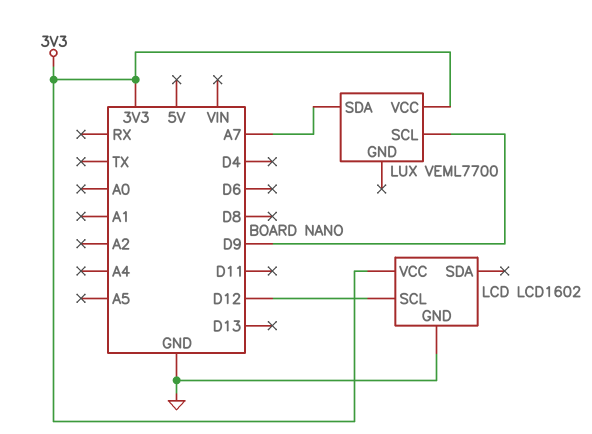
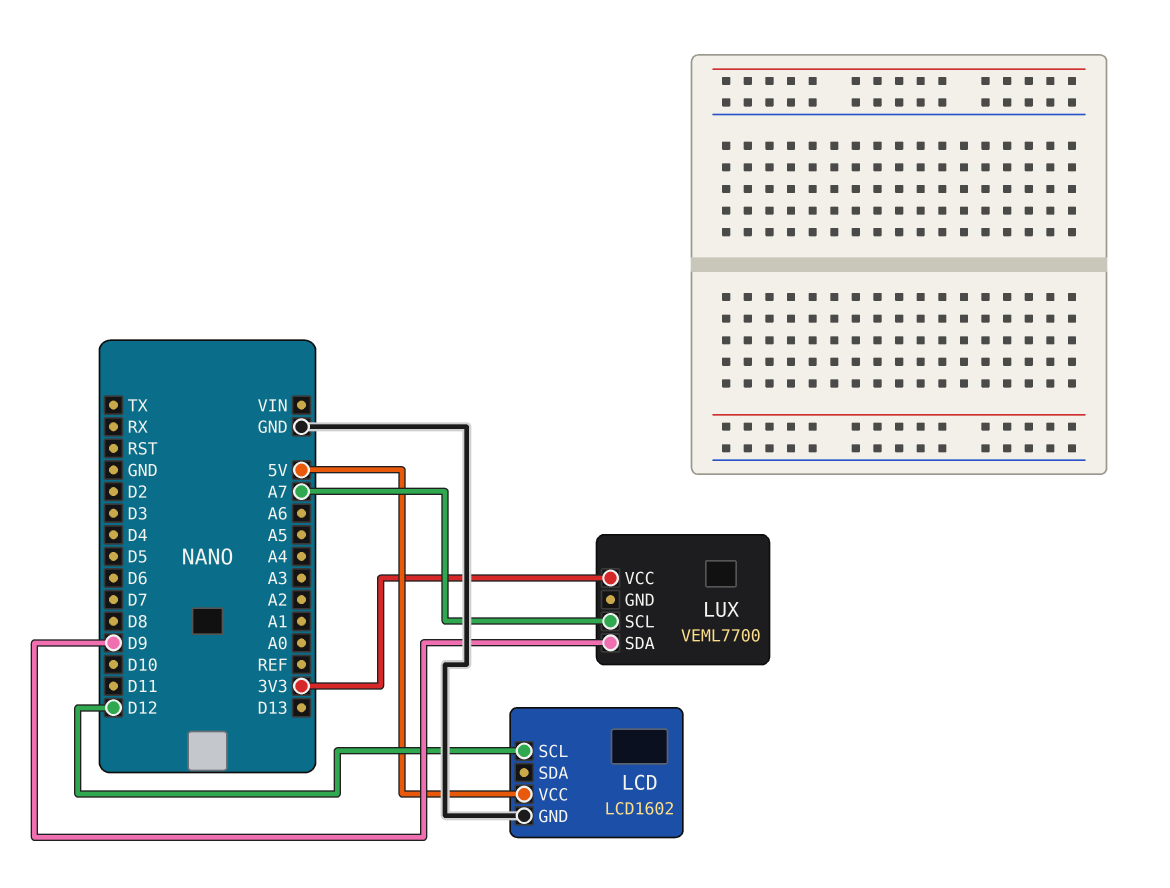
LCD pin VCC: 3V3 -> 5V
LUX pin SCL: D9 -> A7
LUX pin SDA: A7 -> D9

